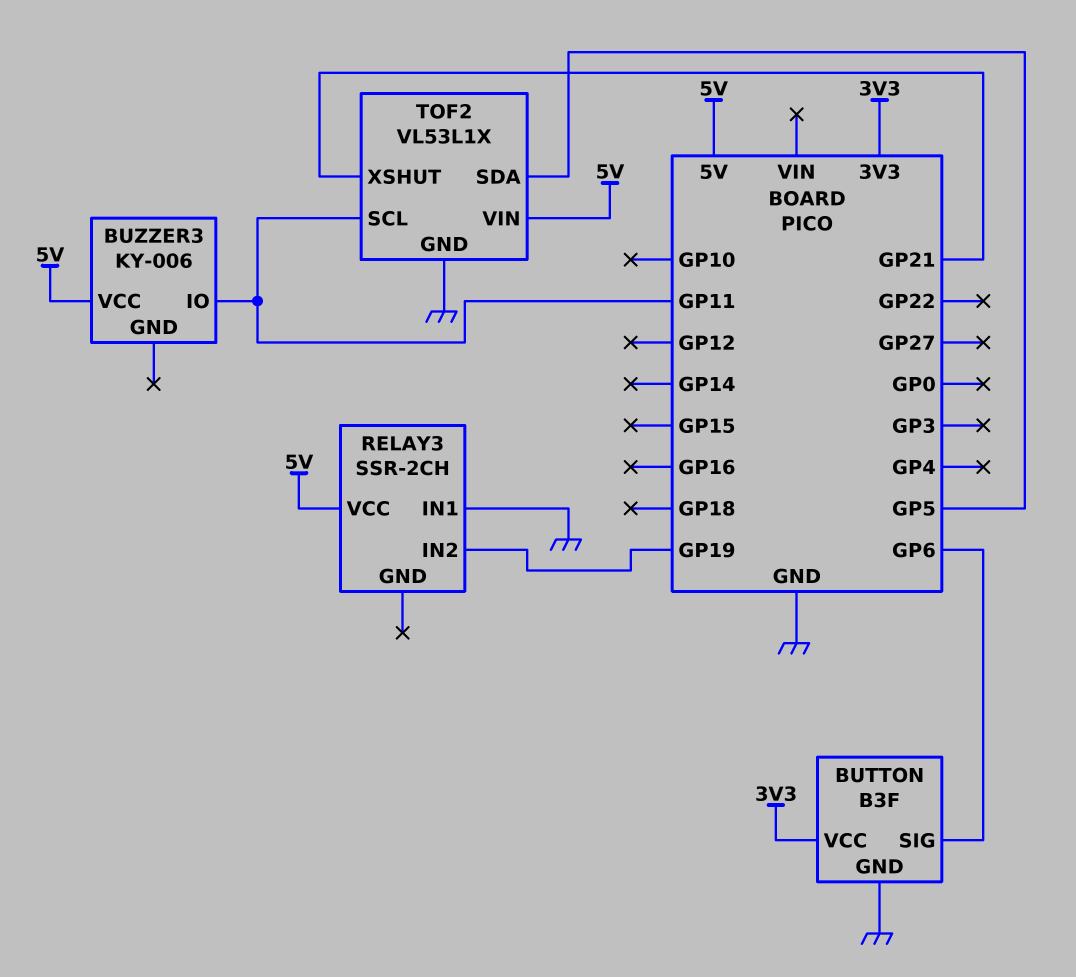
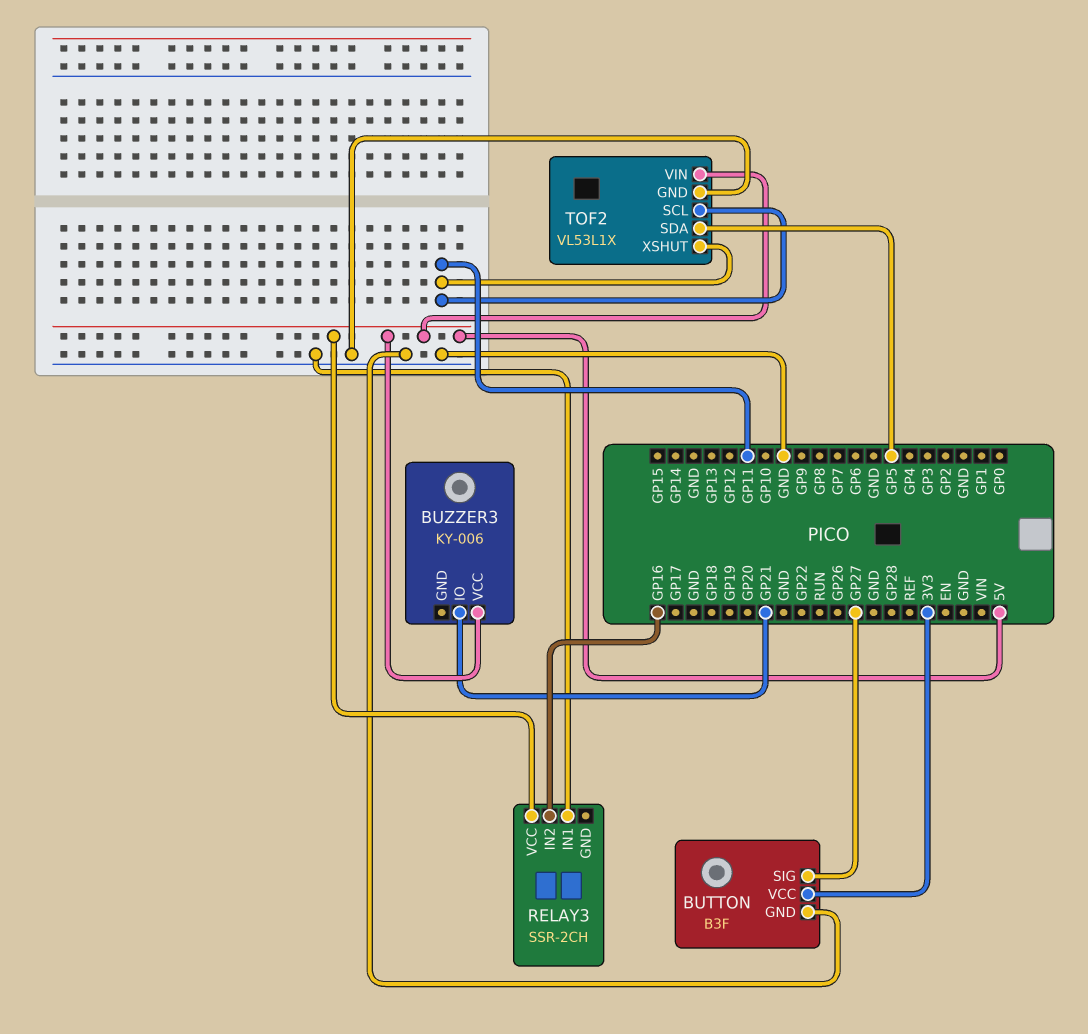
BUTTON pin SIG: GP6 -> GP27
BUZZER3 pin IO: GP11 -> GP21
RELAY3 pin IN2: GP19 -> GP16
TOF2 pin XSHUT: GP21 -> GP11

